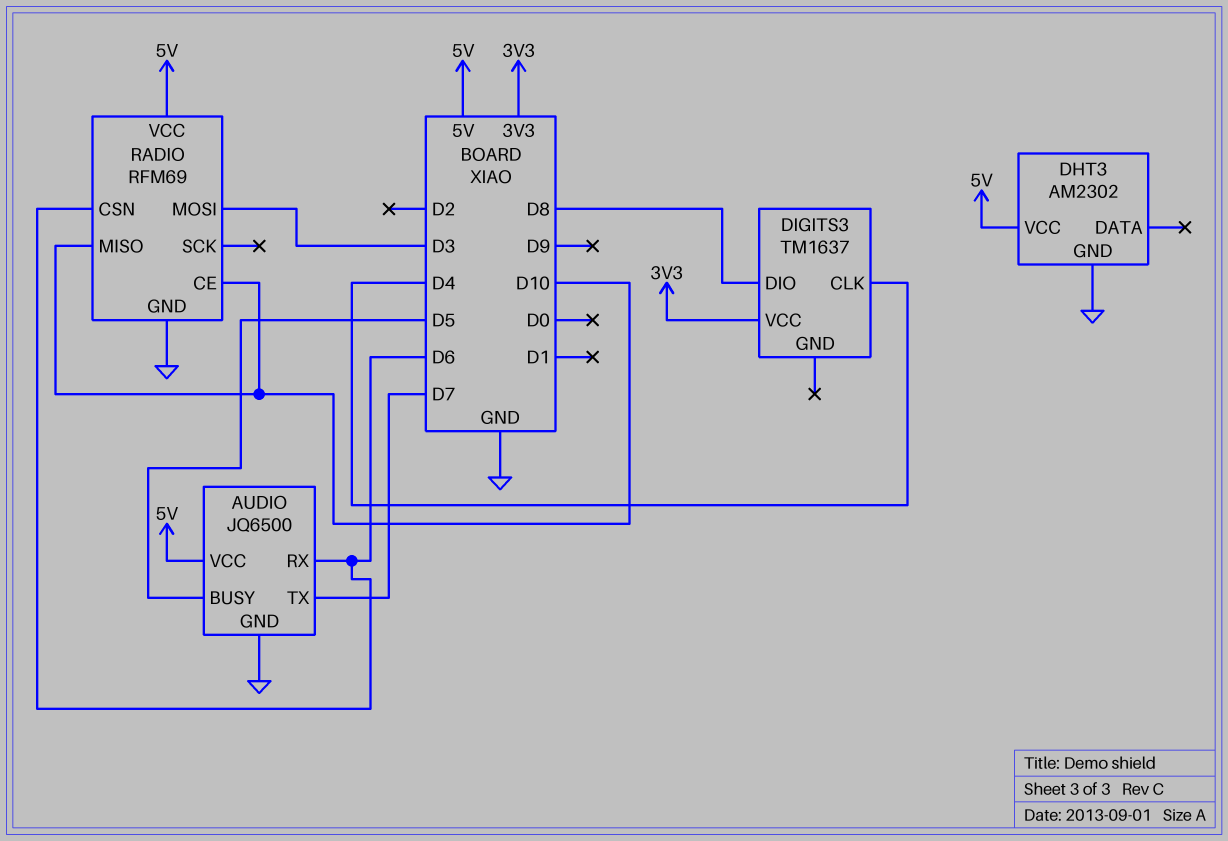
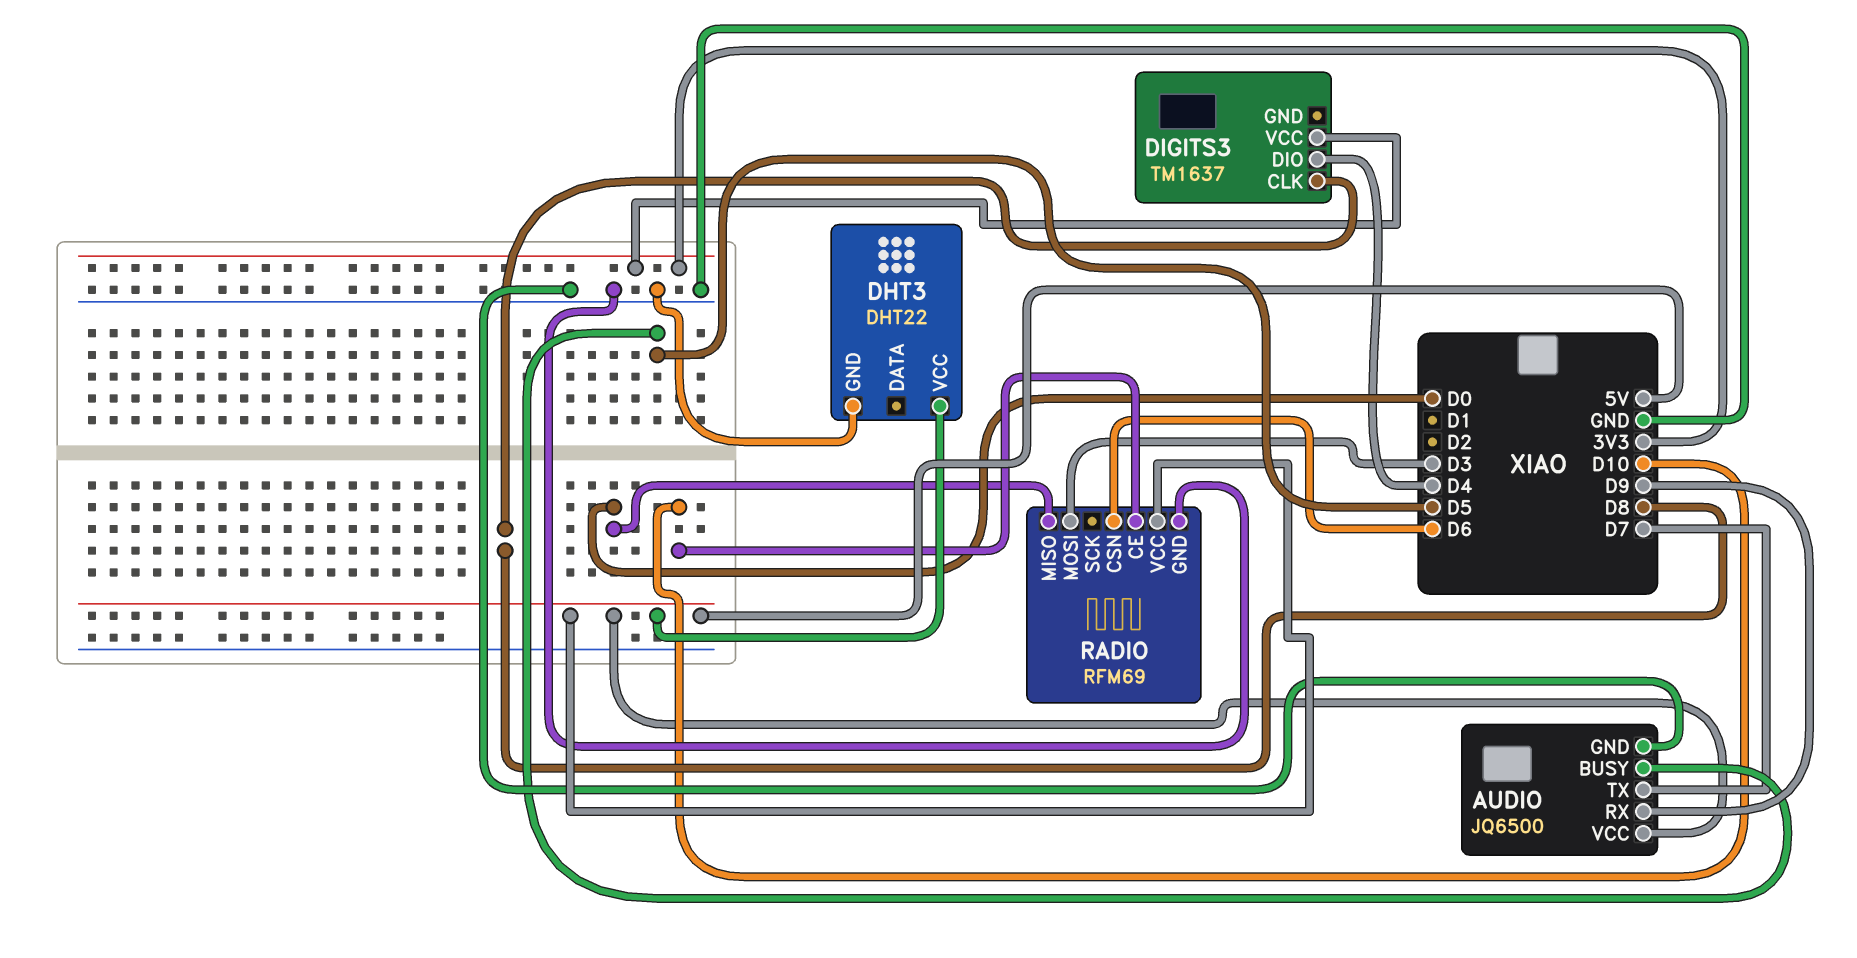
AUDIO pin RX: D6 -> D9
DHT3: AM2302 -> DHT22
DIGITS3 pin CLK: D4 -> D8
DIGITS3 pin DIO: D8 -> D4
RADIO pin MISO: D10 -> D0

